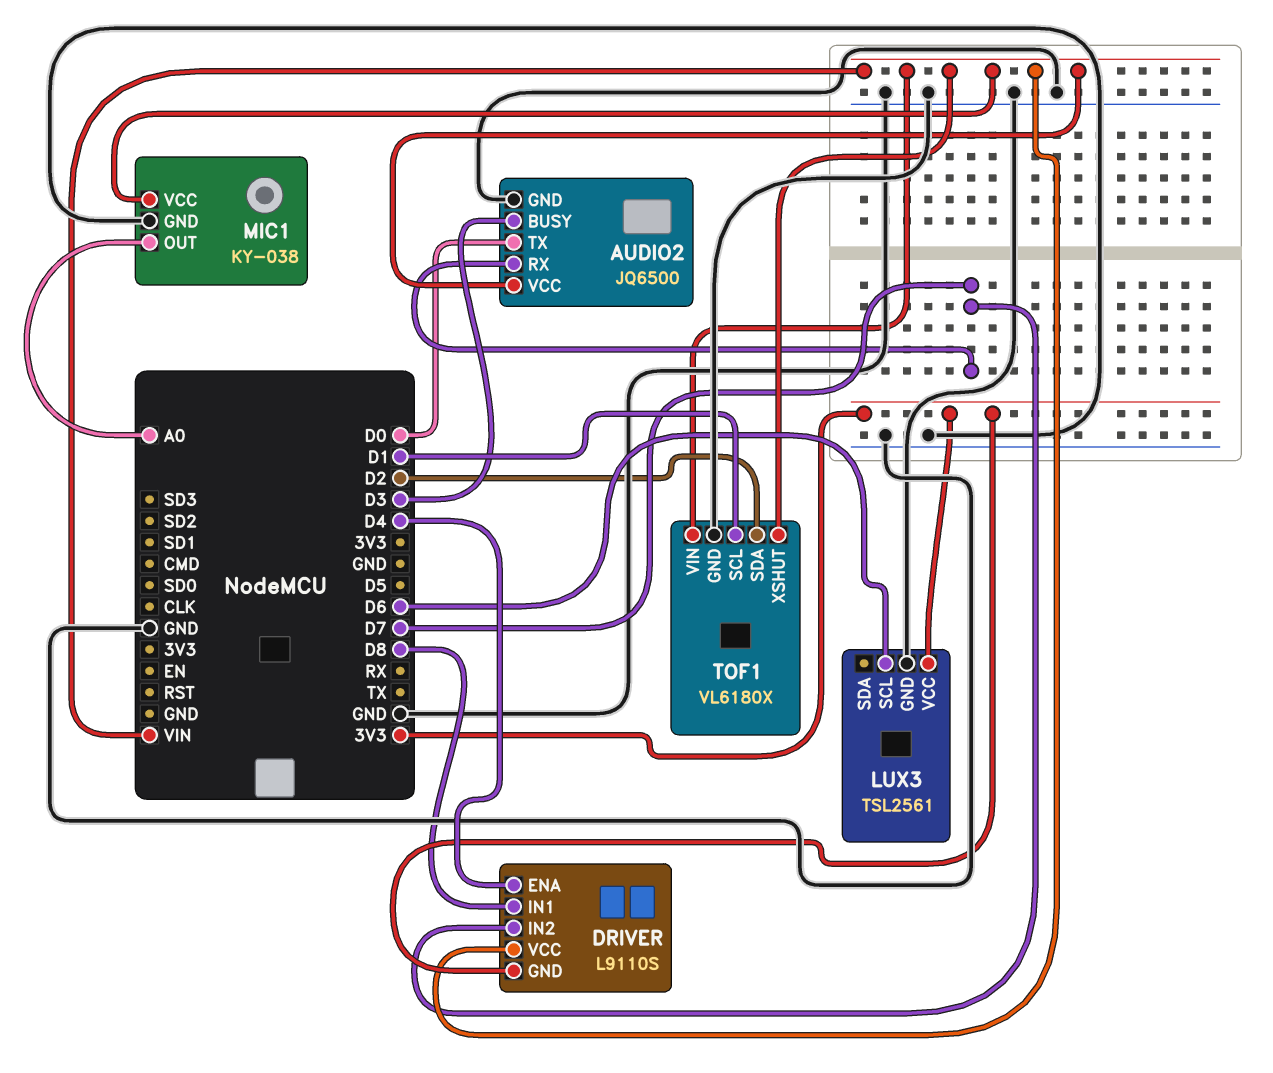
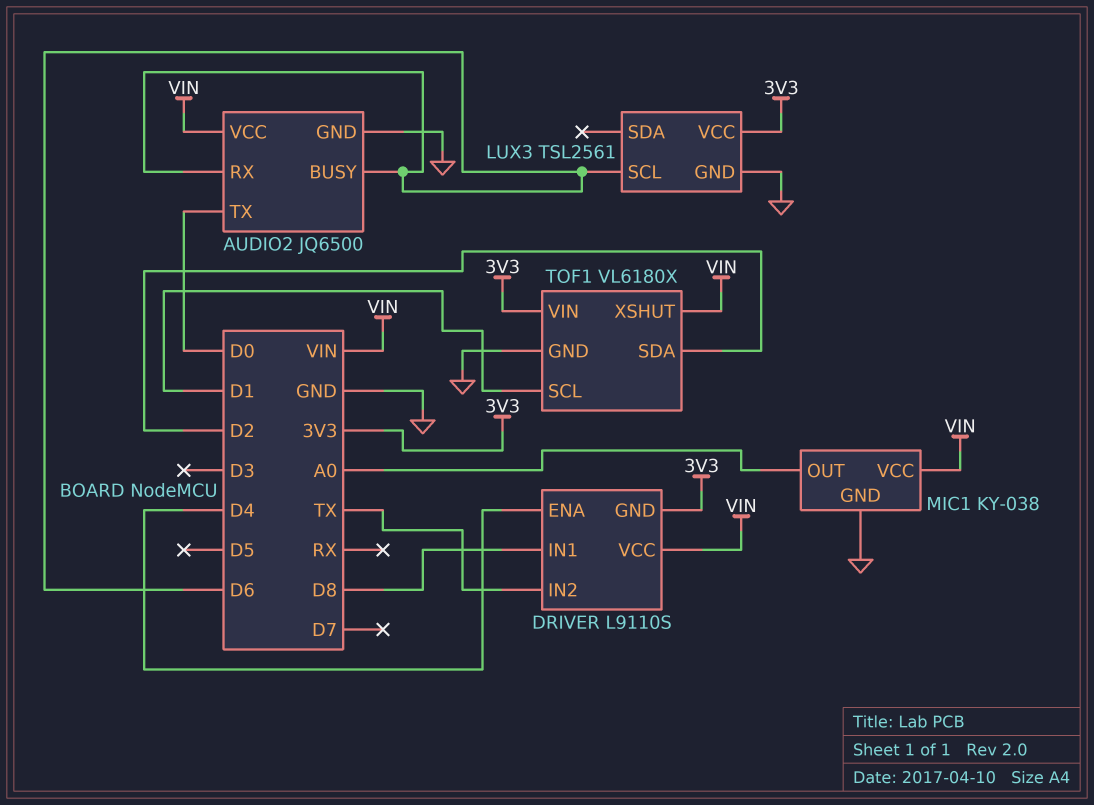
AUDIO2 pin BUSY: D3 -> D6
AUDIO2 pin RX: D7 -> D6
DRIVER pin IN2: D7 -> TX
TOF1 pin VIN: VIN -> 3V3

